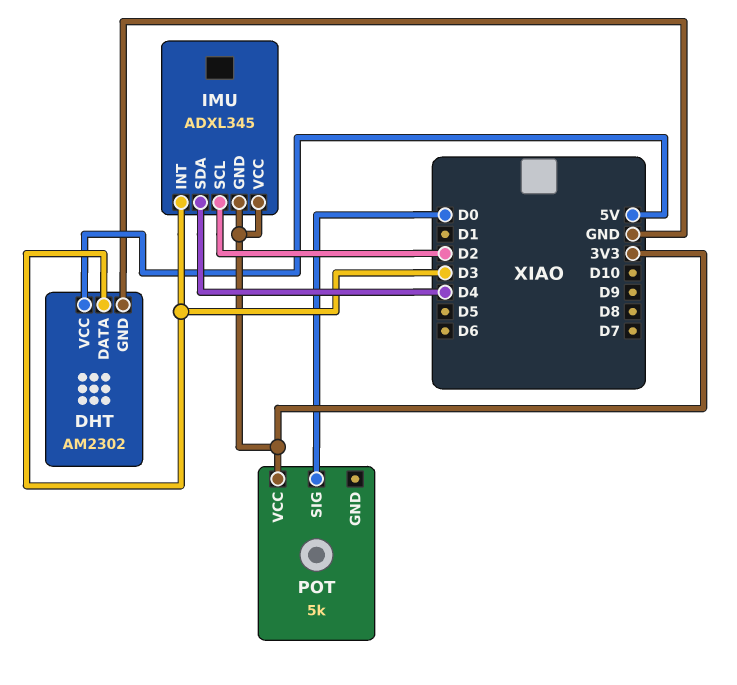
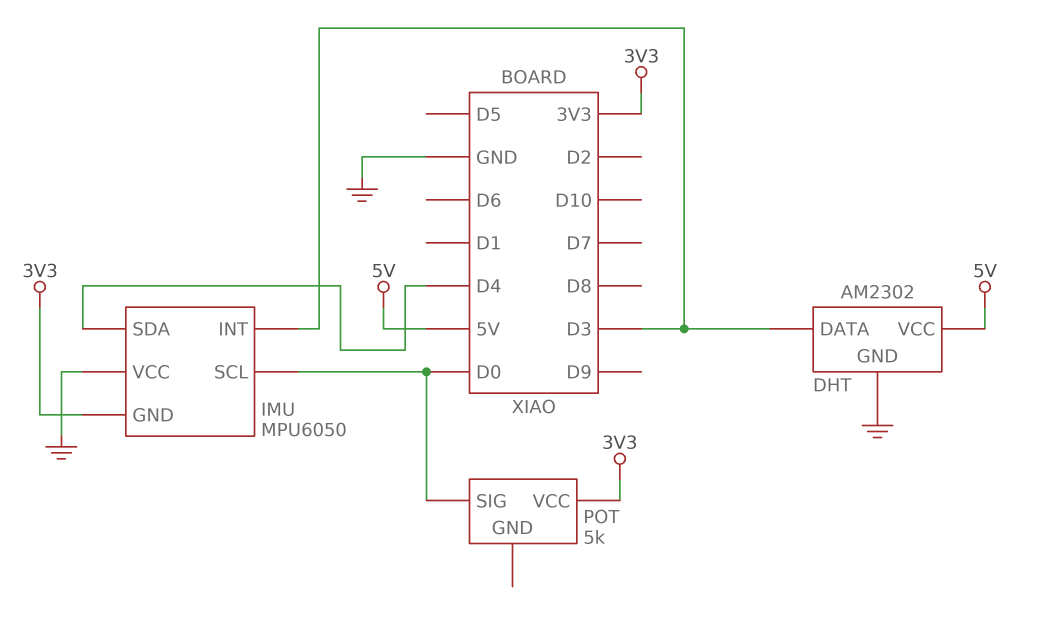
IMU: ADXL345 -> MPU6050
IMU pin SCL: D2 -> D0
IMU pin VCC: 3V3 -> GND

